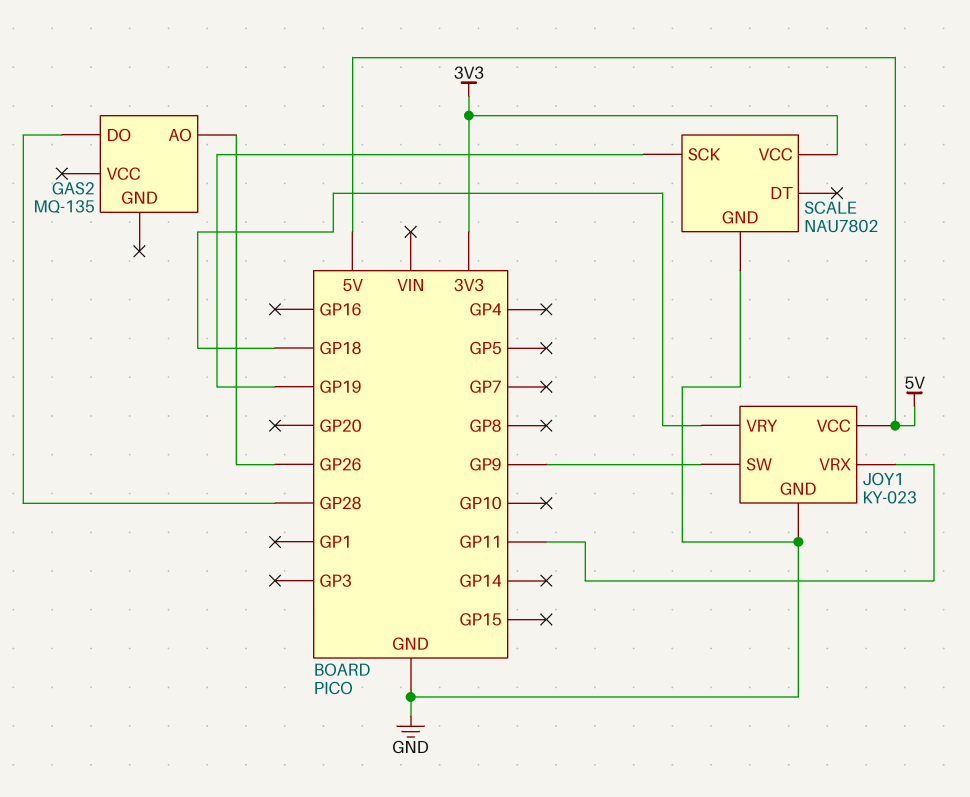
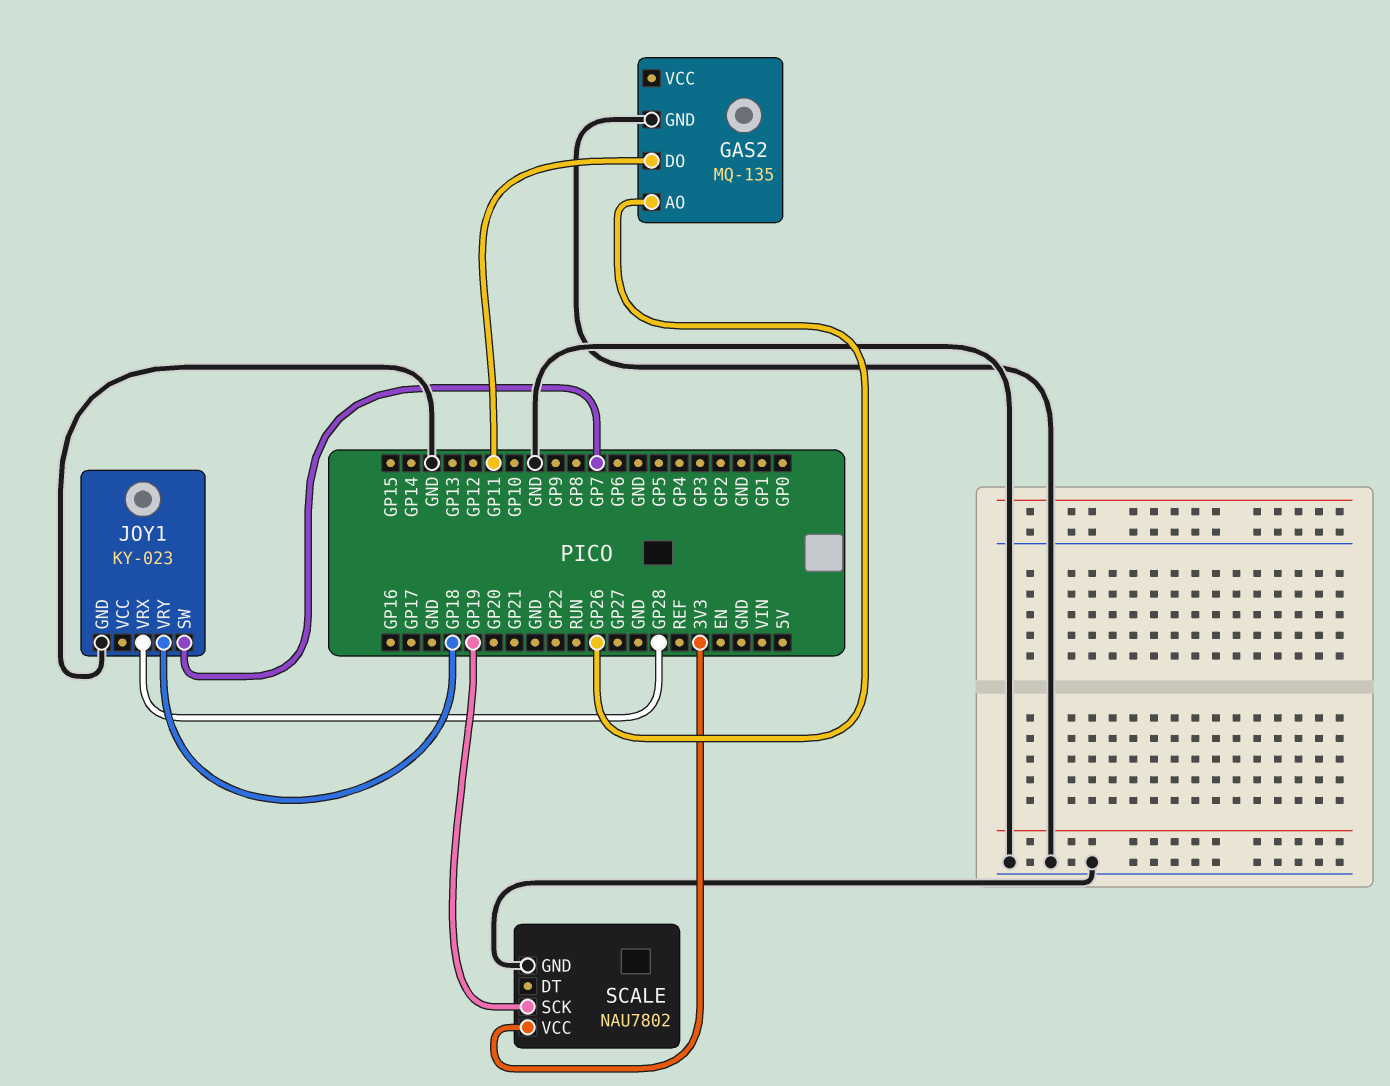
GAS2 pin DO: GP28 -> GP11
GAS2 pin GND: none -> GND
JOY1 pin SW: GP9 -> GP7
JOY1 pin VCC: 5V -> none
JOY1 pin VRX: GP11 -> GP28

